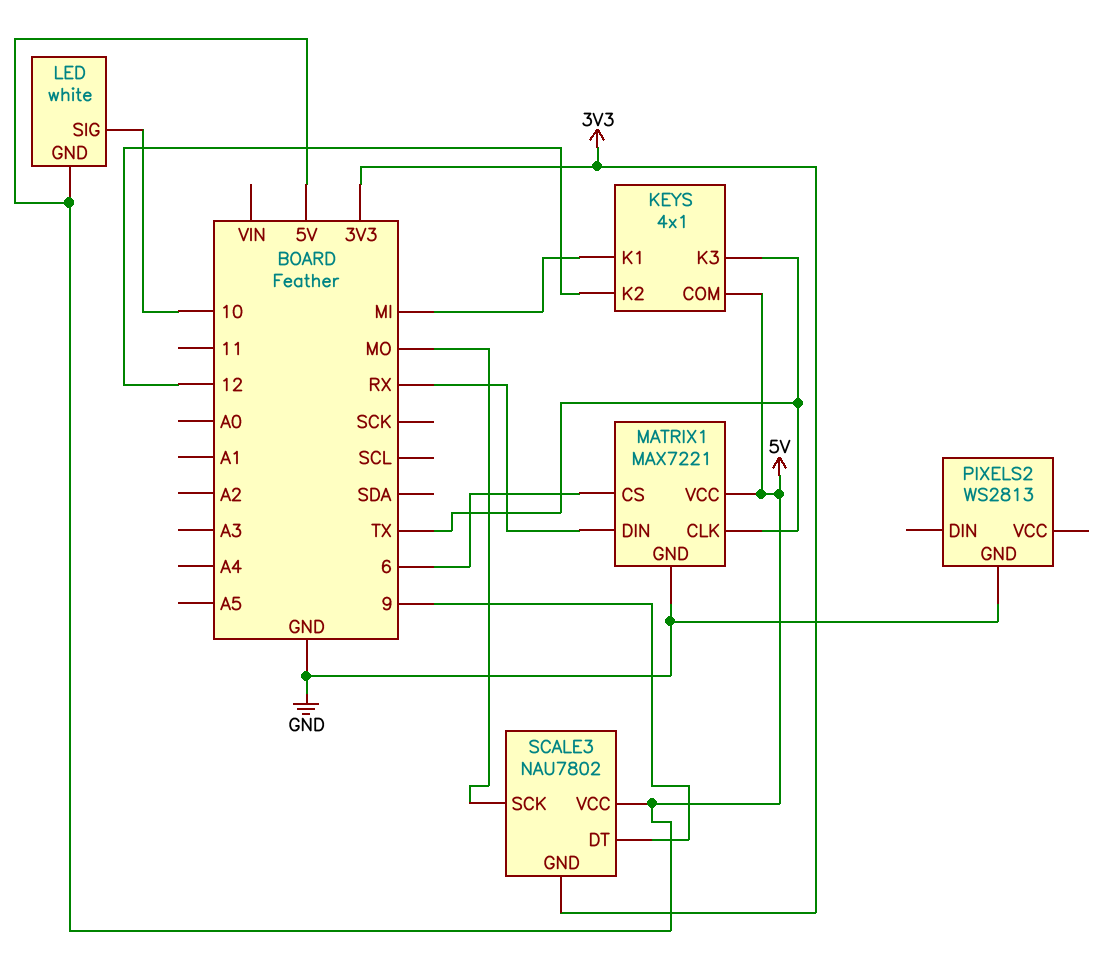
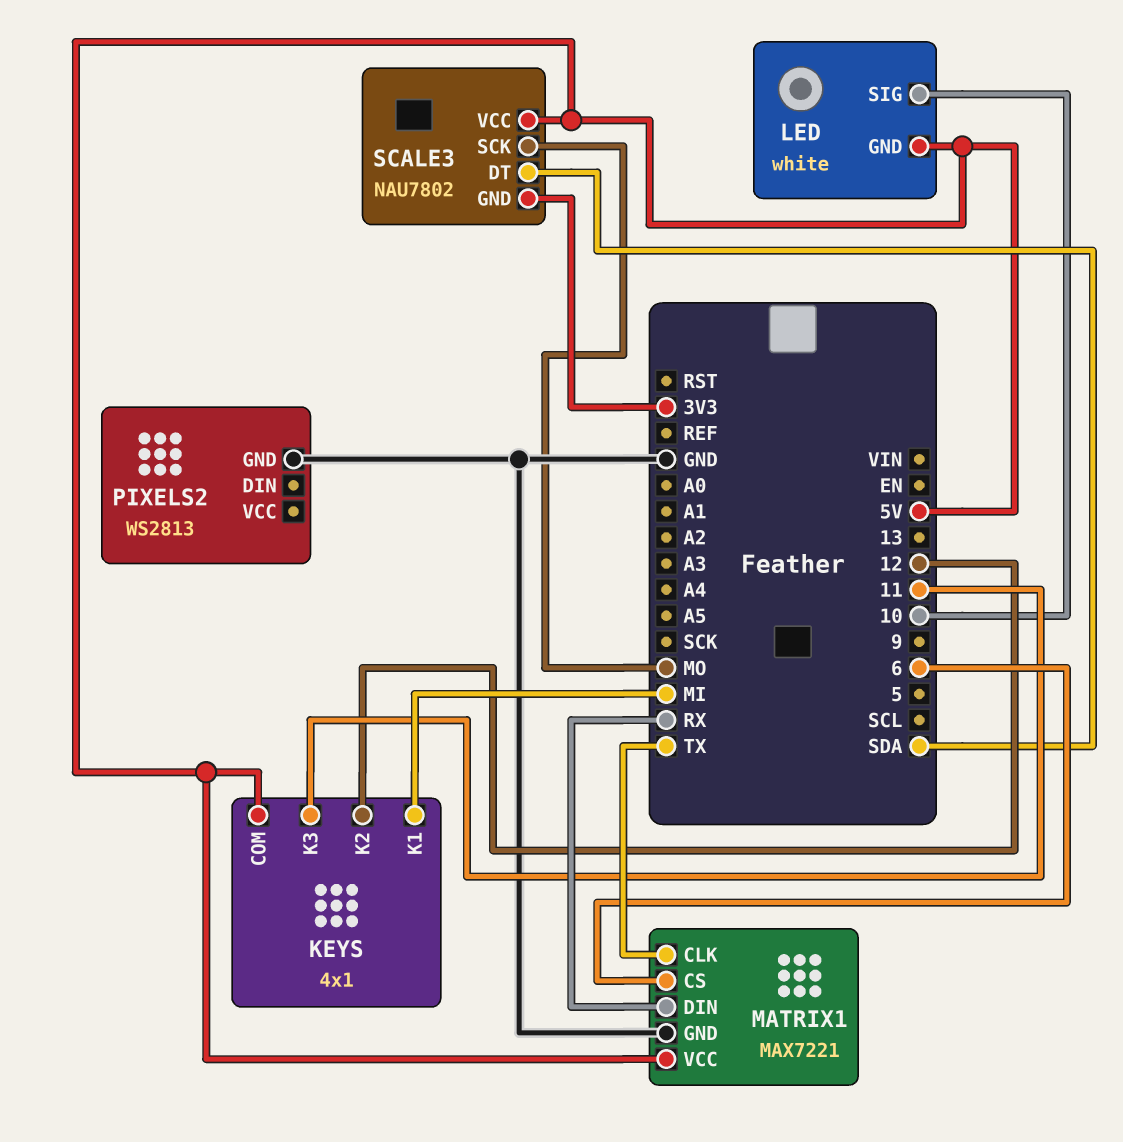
KEYS pin K3: TX -> 11
SCALE3 pin DT: 9 -> SDA

